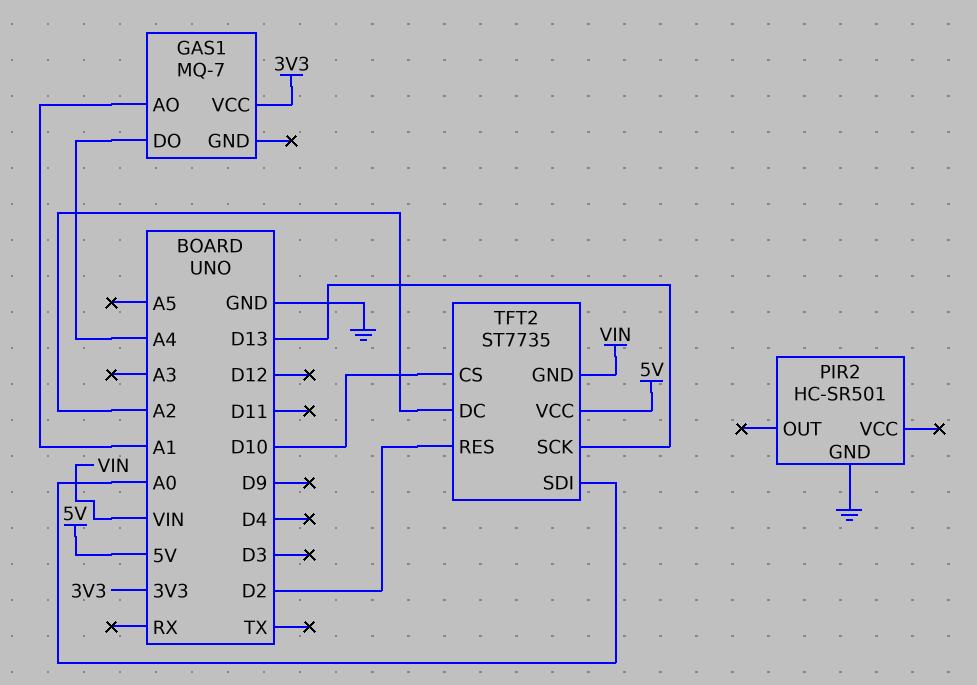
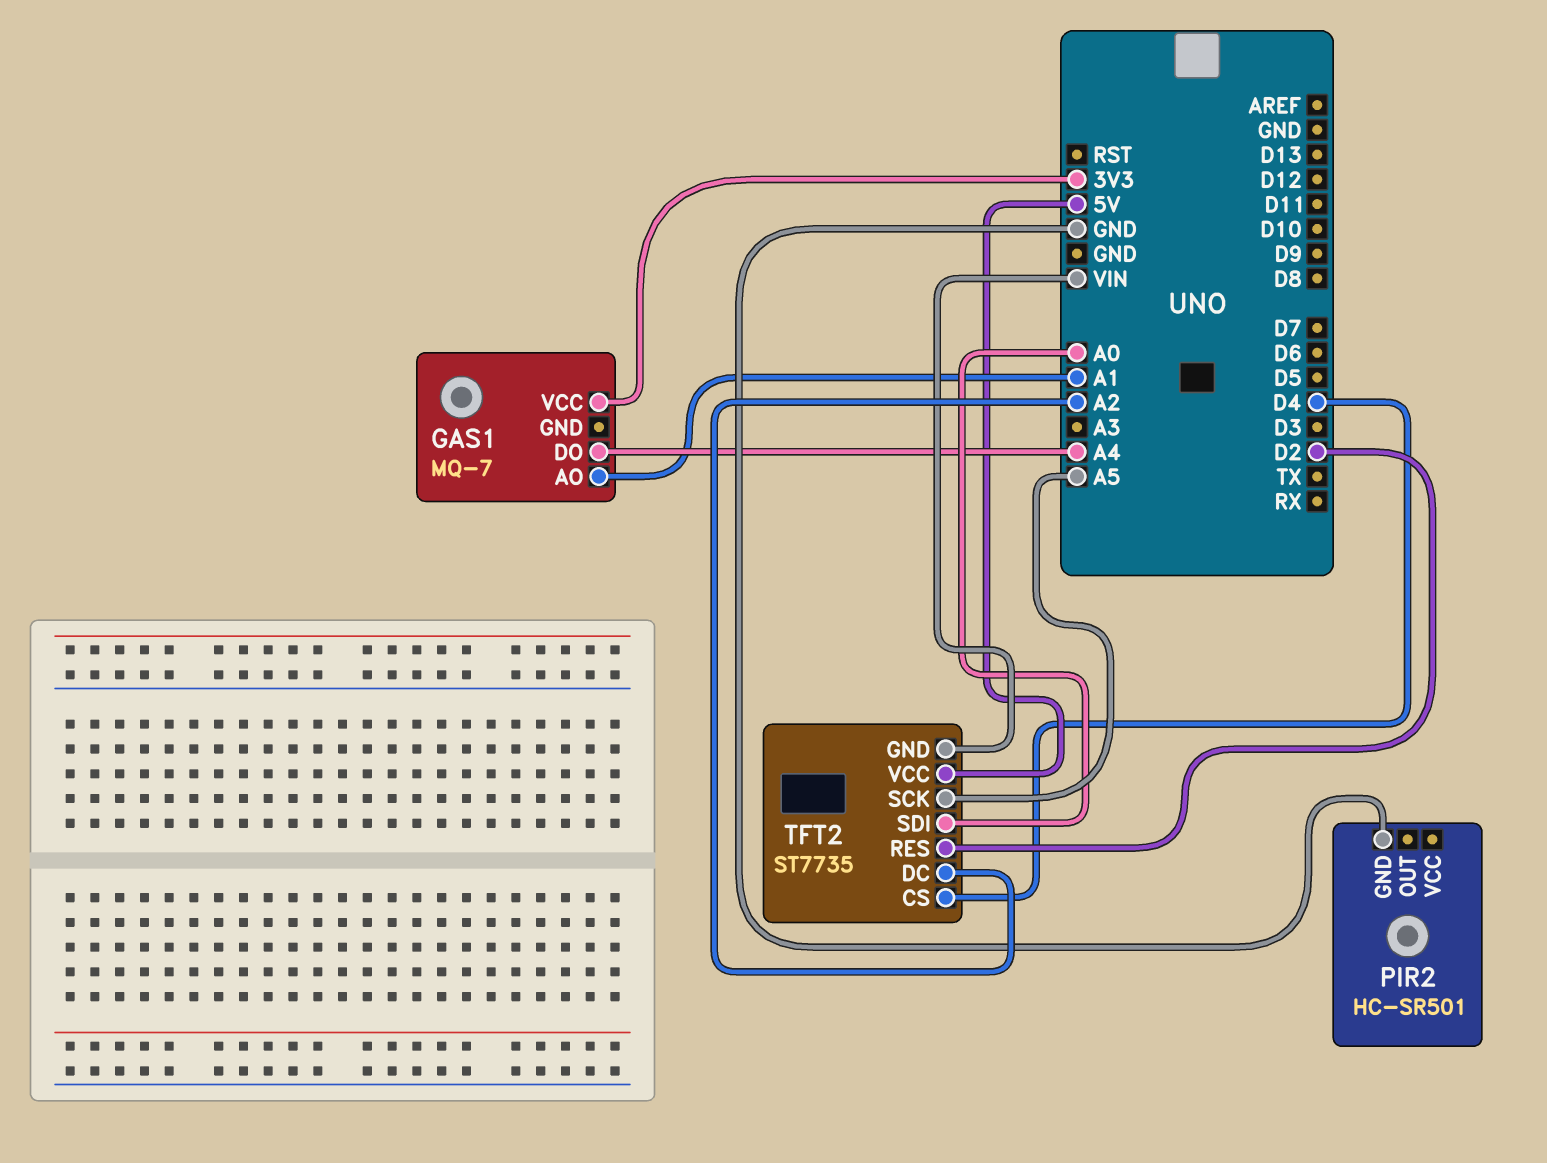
TFT2 pin CS: D10 -> D4
TFT2 pin SCK: D13 -> A5

